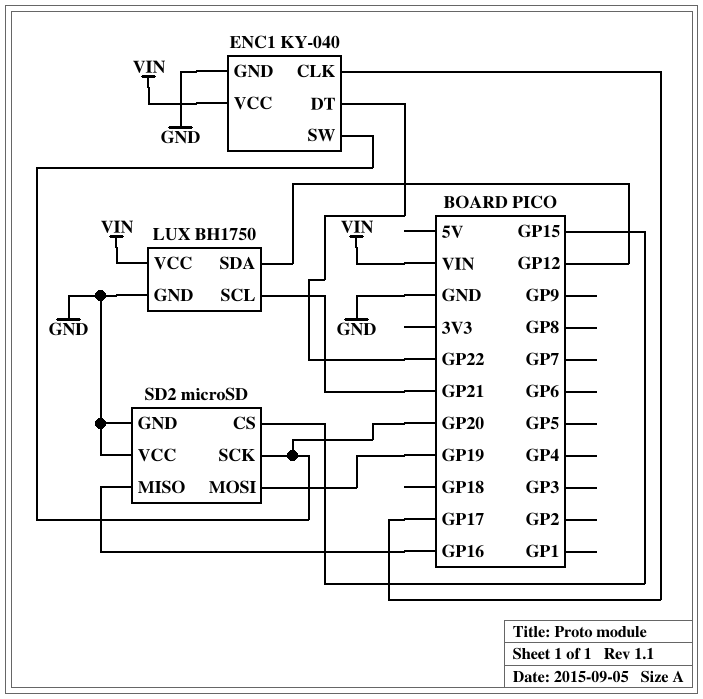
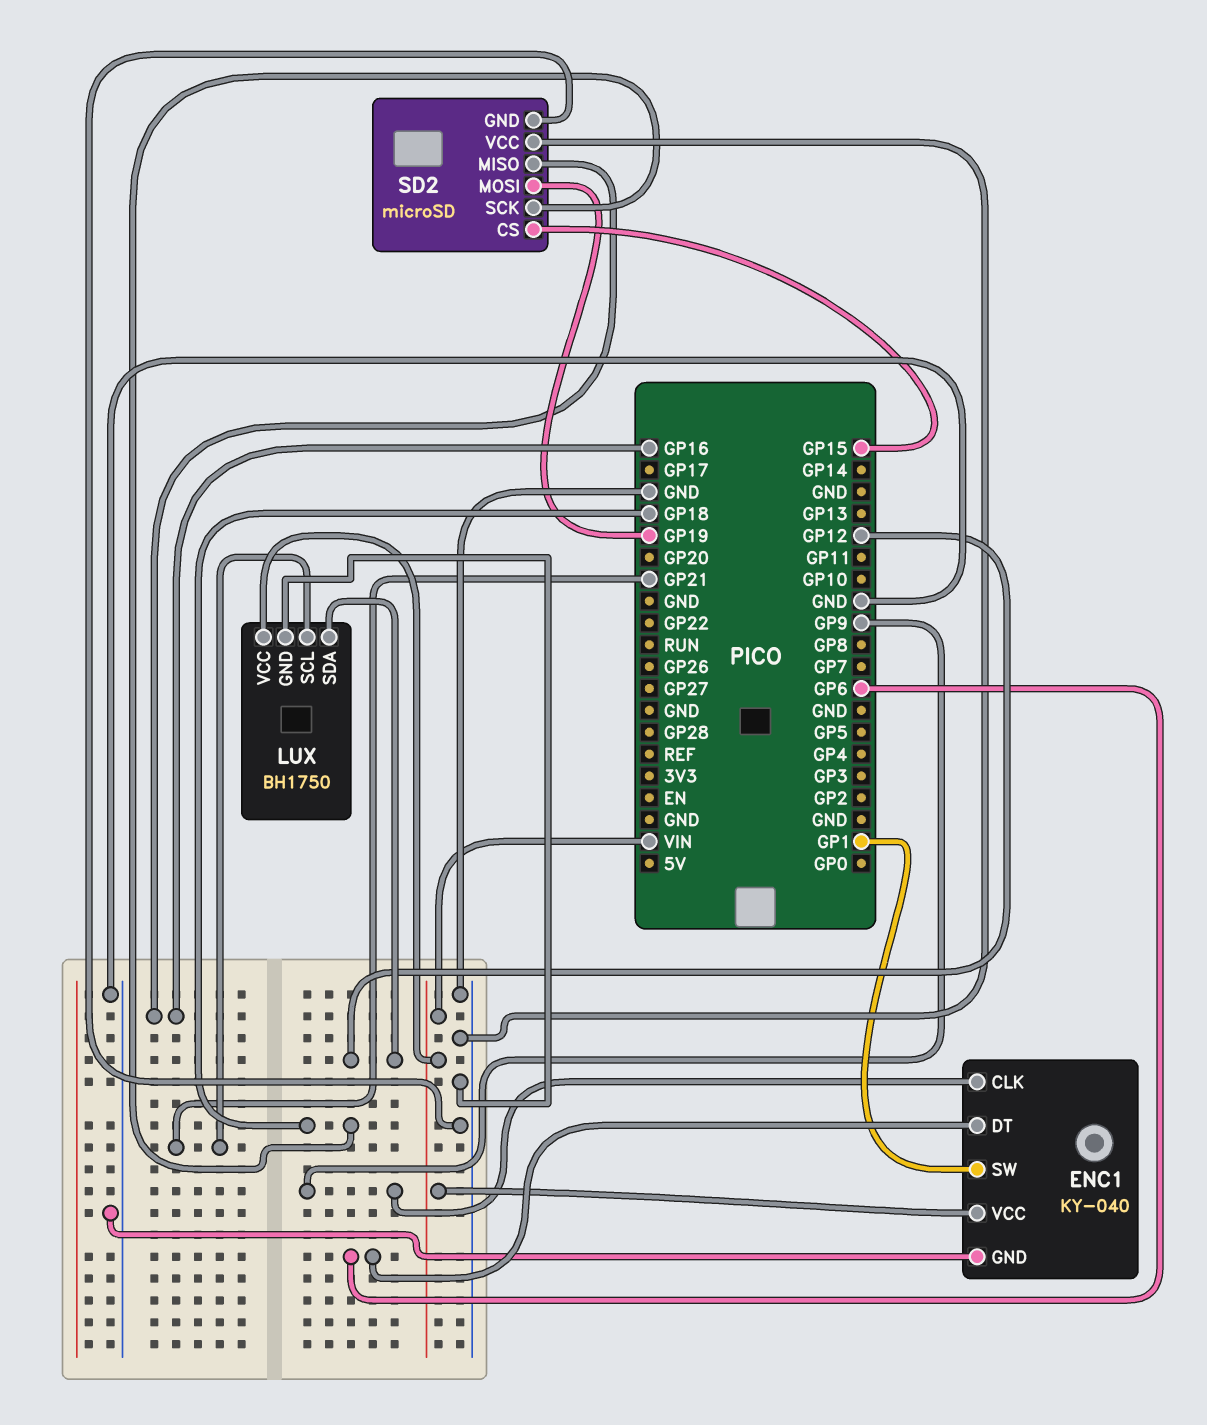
ENC1 pin CLK: GP17 -> GP9
ENC1 pin DT: GP22 -> GP6
ENC1 pin SW: GP20 -> GP1
SD2 pin SCK: GP20 -> GP18

